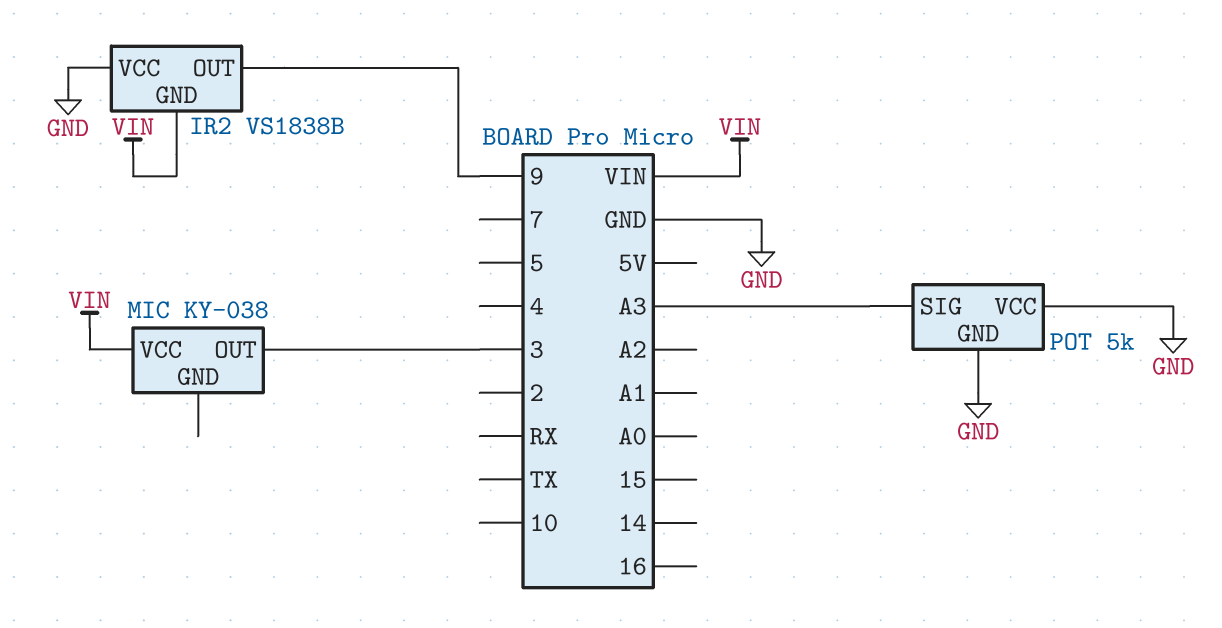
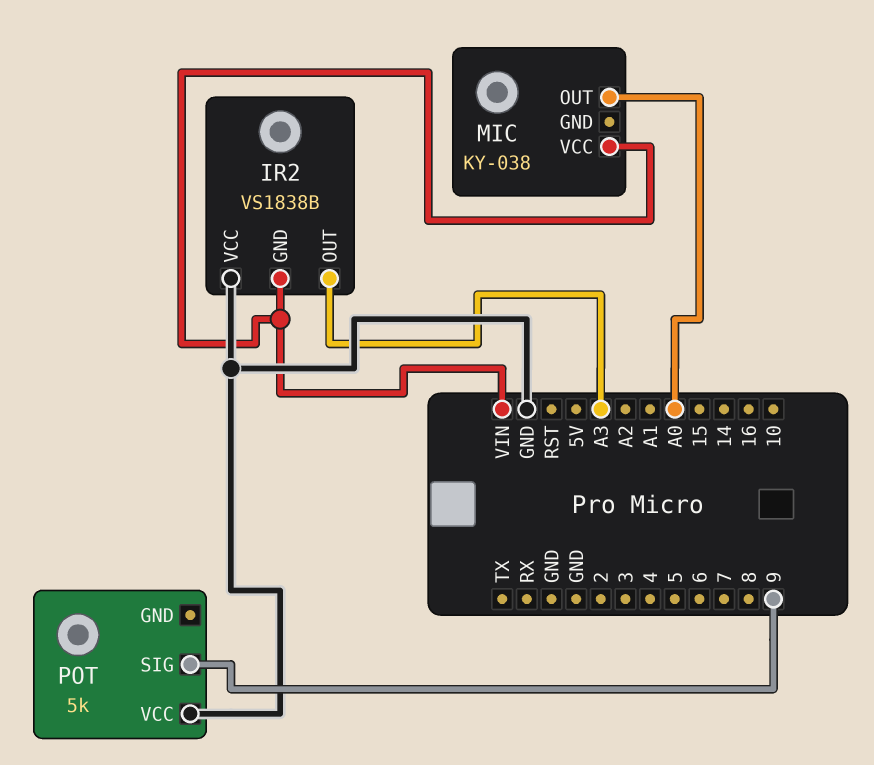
IR2 pin OUT: 9 -> A3
MIC pin OUT: 3 -> A0
POT pin GND: GND -> none
POT pin SIG: A3 -> 9

